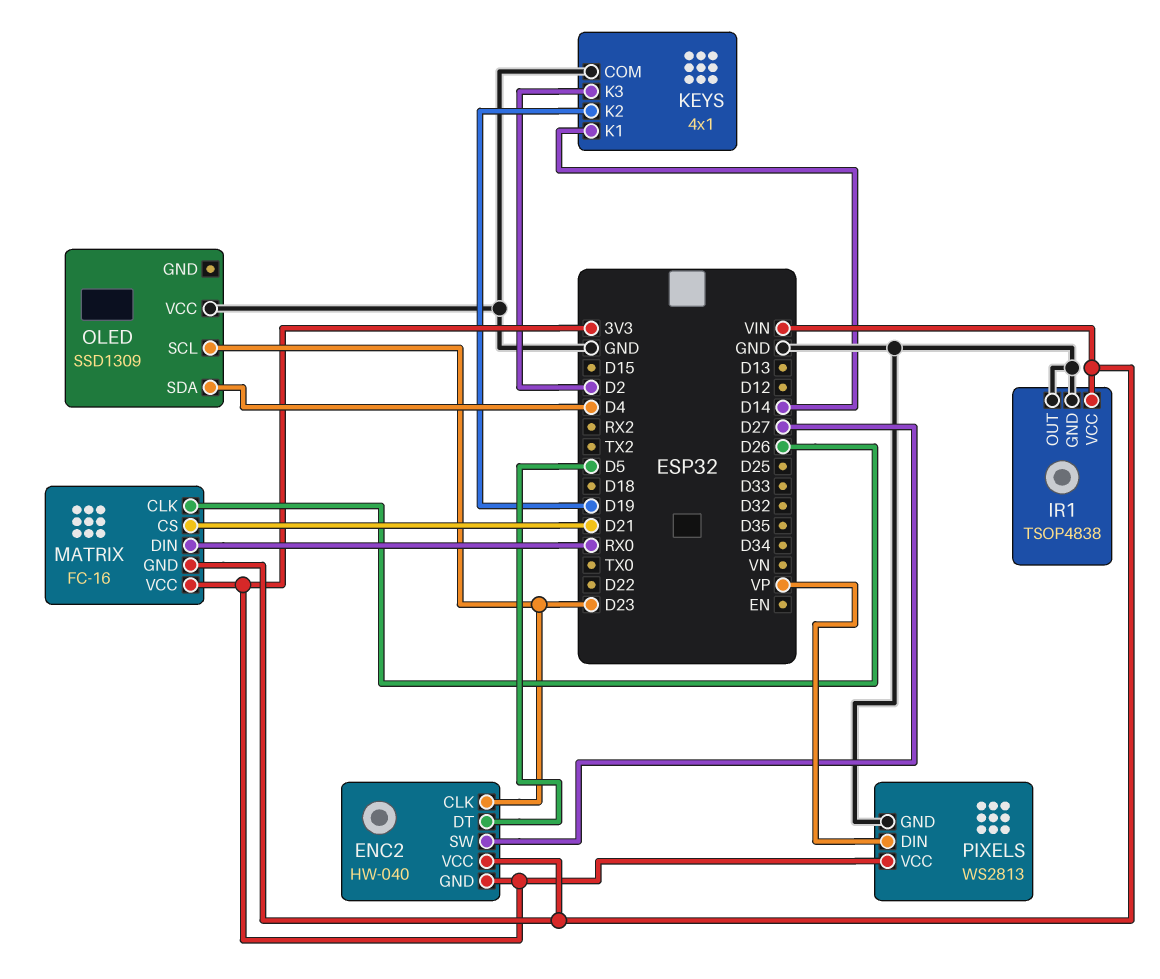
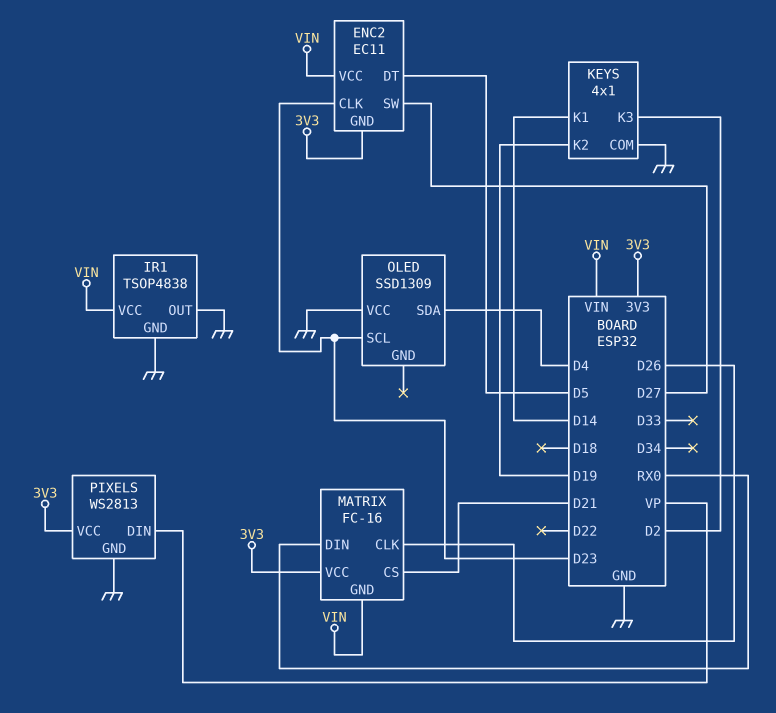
ENC2: HW-040 -> EC11

